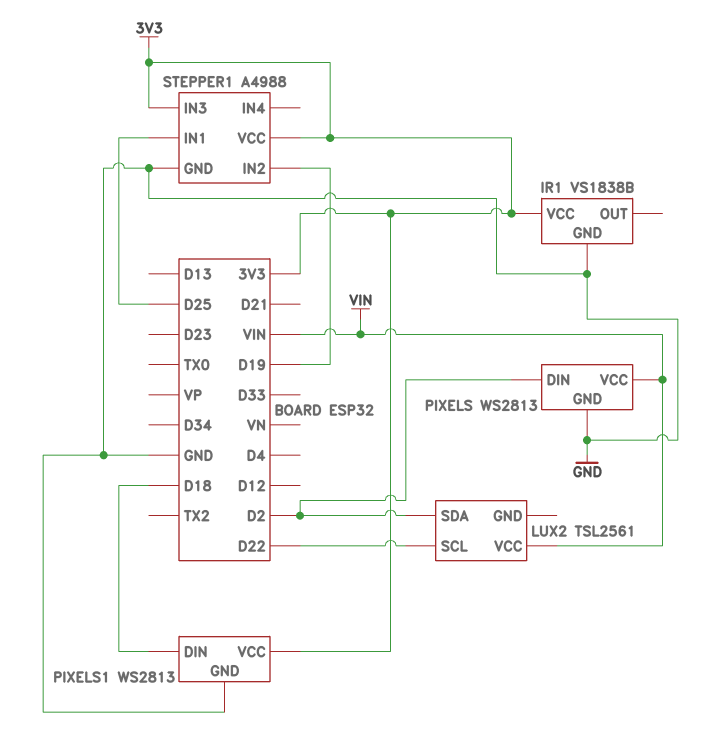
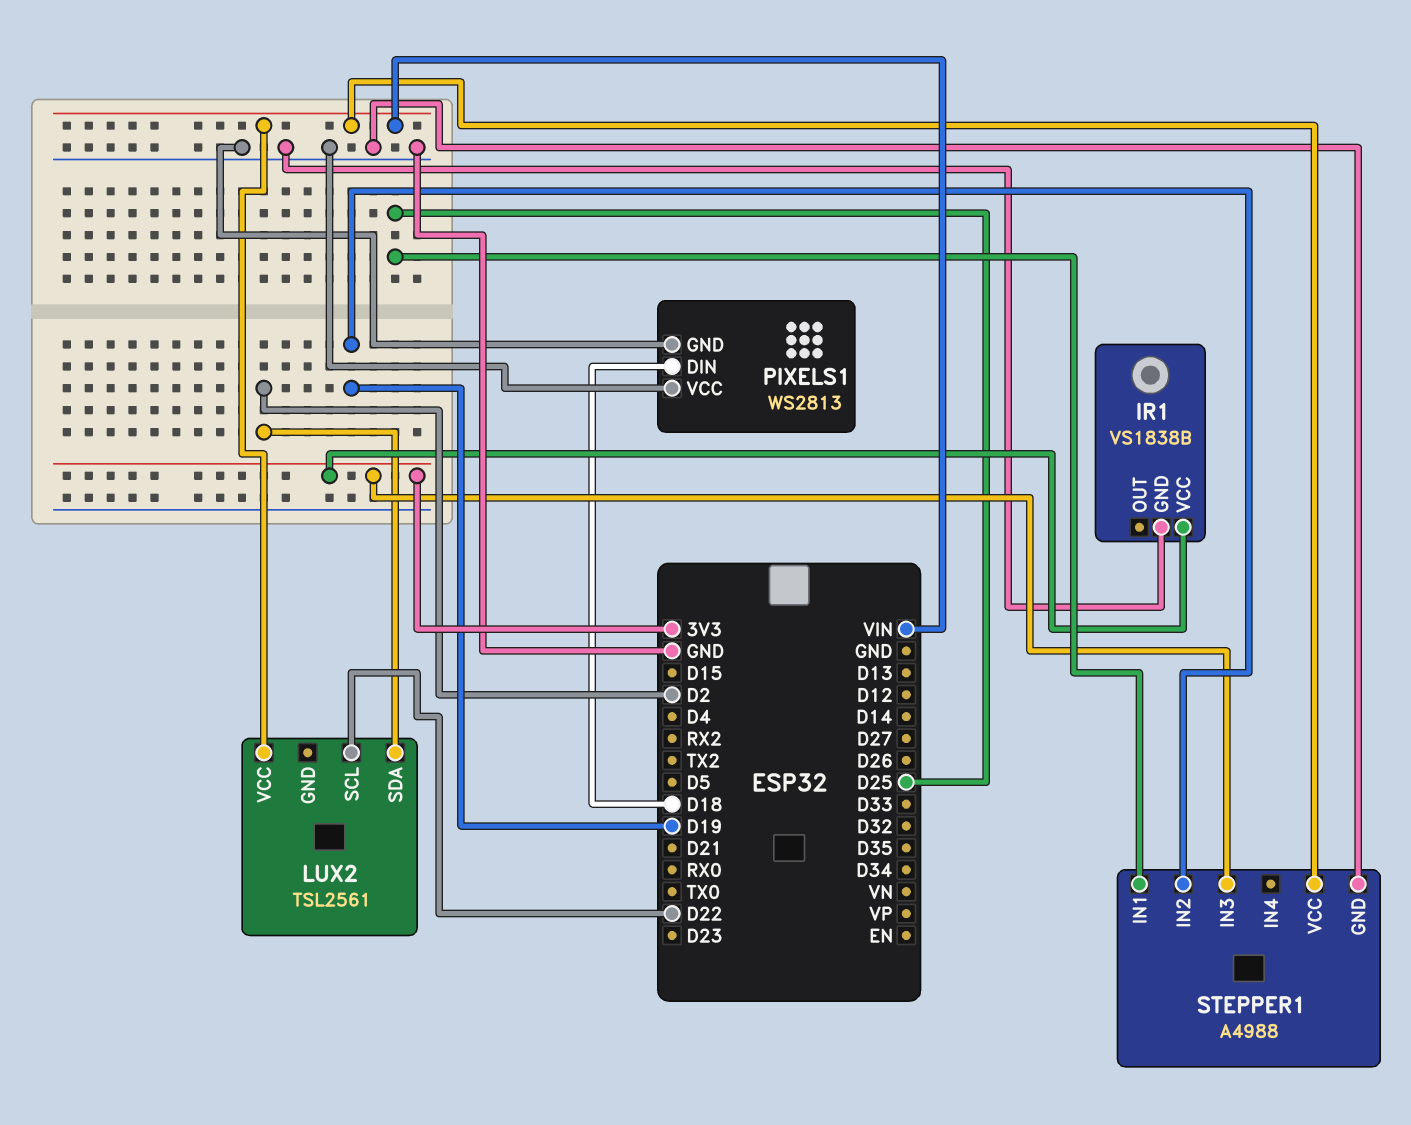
PIXELS: WS2813 -> none
PIXELS pin DIN: D2 -> none
PIXELS pin GND: GND -> none
PIXELS pin VCC: VIN -> none
PIXELS1 pin VCC: 3V3 -> GND
STEPPER1 pin VCC: 3V3 -> VIN

